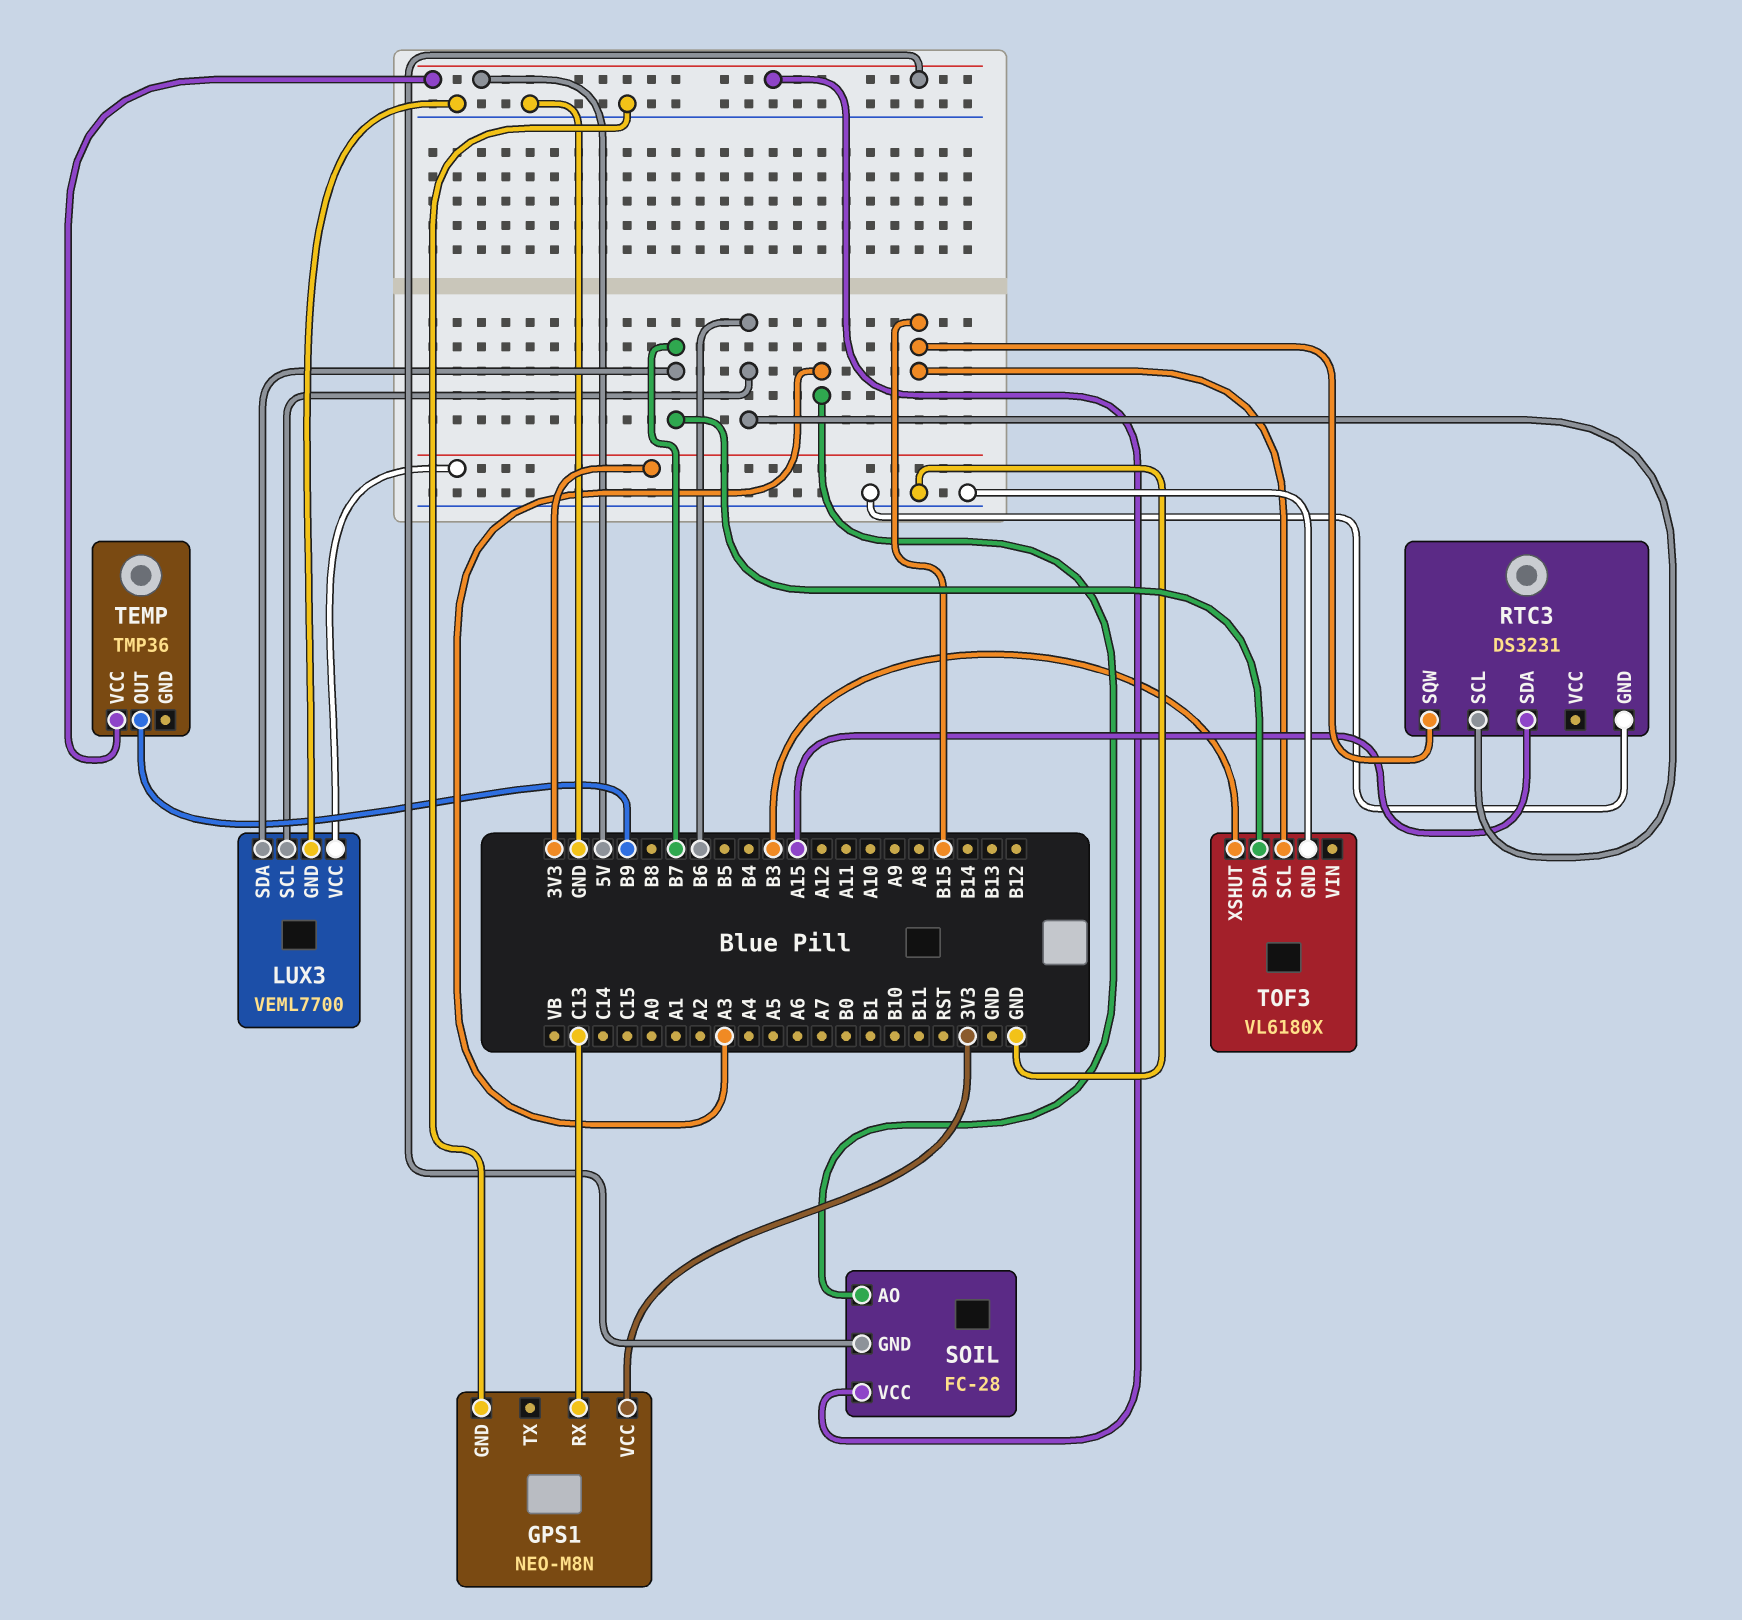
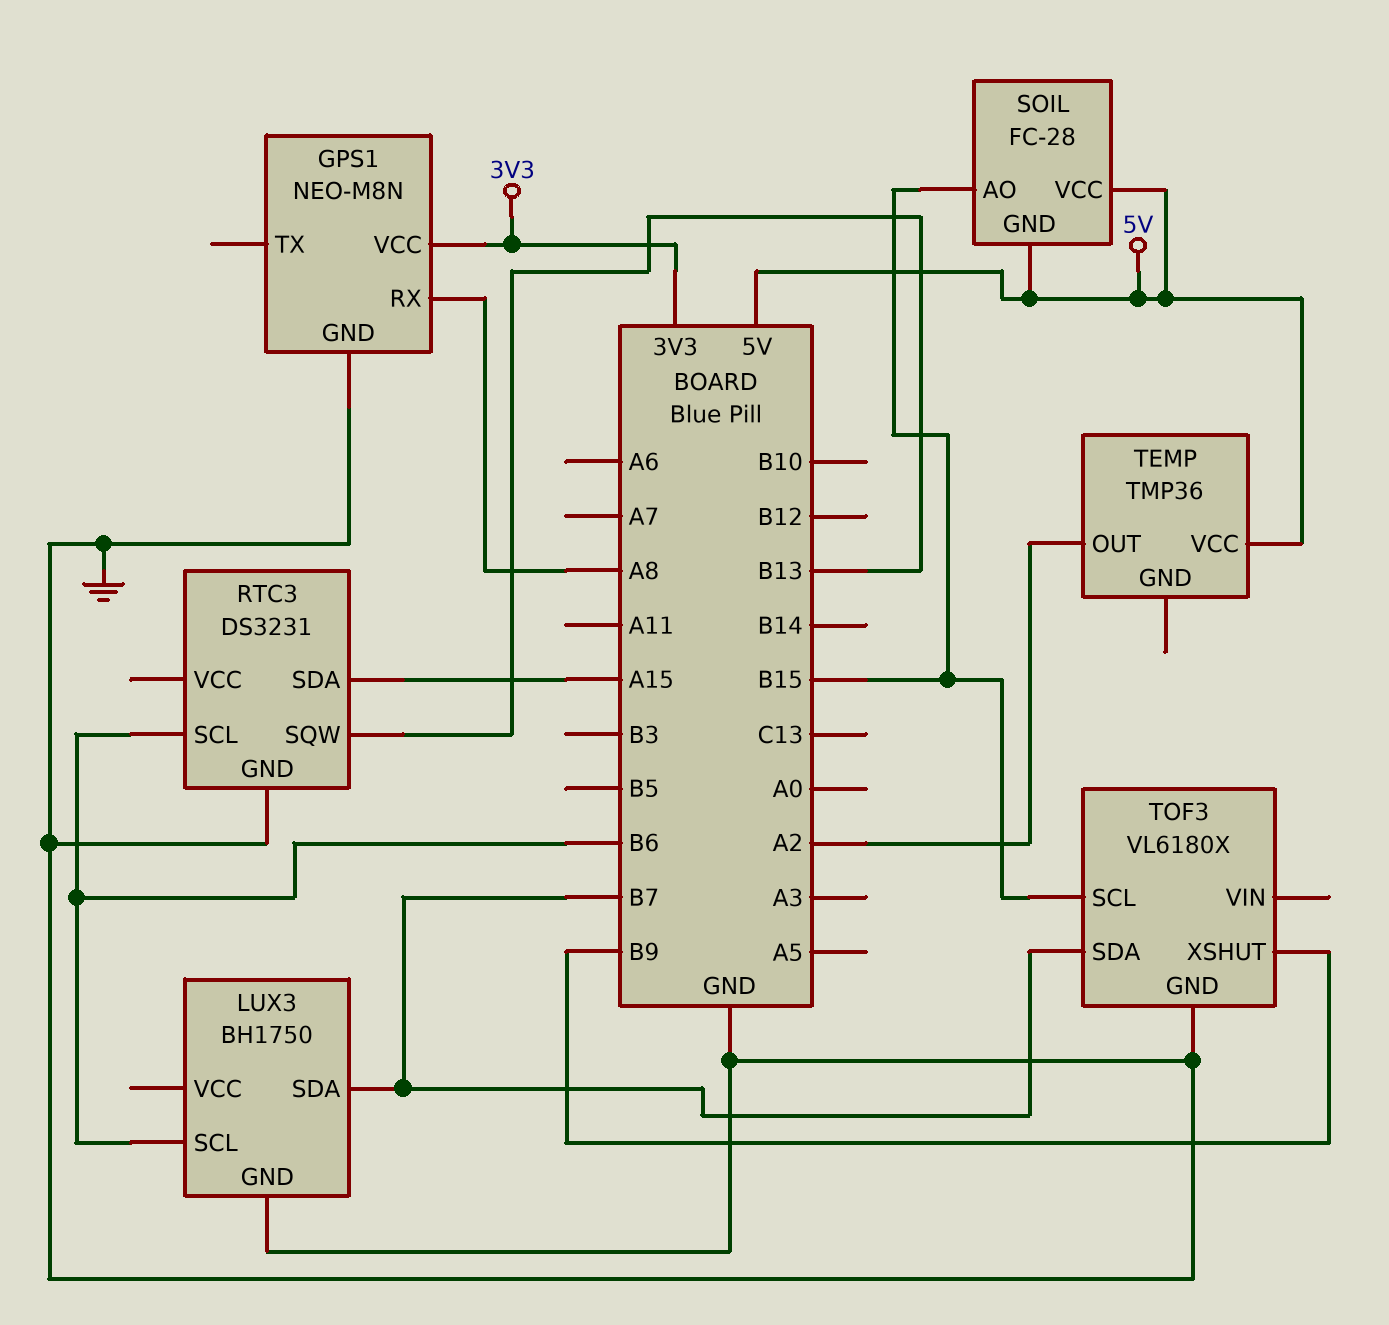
GPS1 pin RX: C13 -> A8
LUX3: VEML7700 -> BH1750
LUX3 pin VCC: 3V3 -> none
RTC3 pin SQW: B15 -> B13
SOIL pin AO: A3 -> B15
TEMP pin OUT: B9 -> A2
TOF3 pin XSHUT: B3 -> B9

